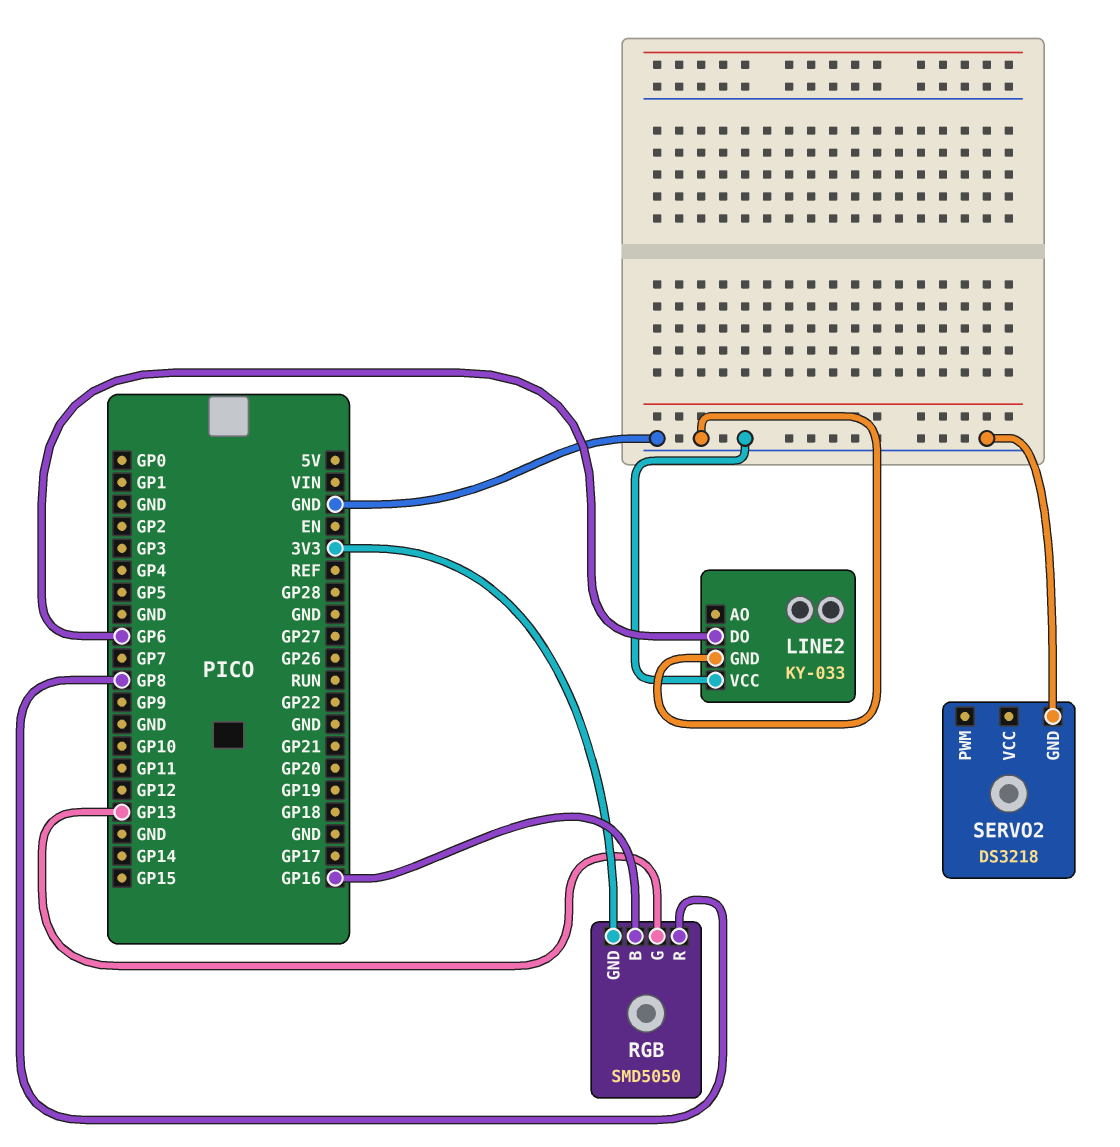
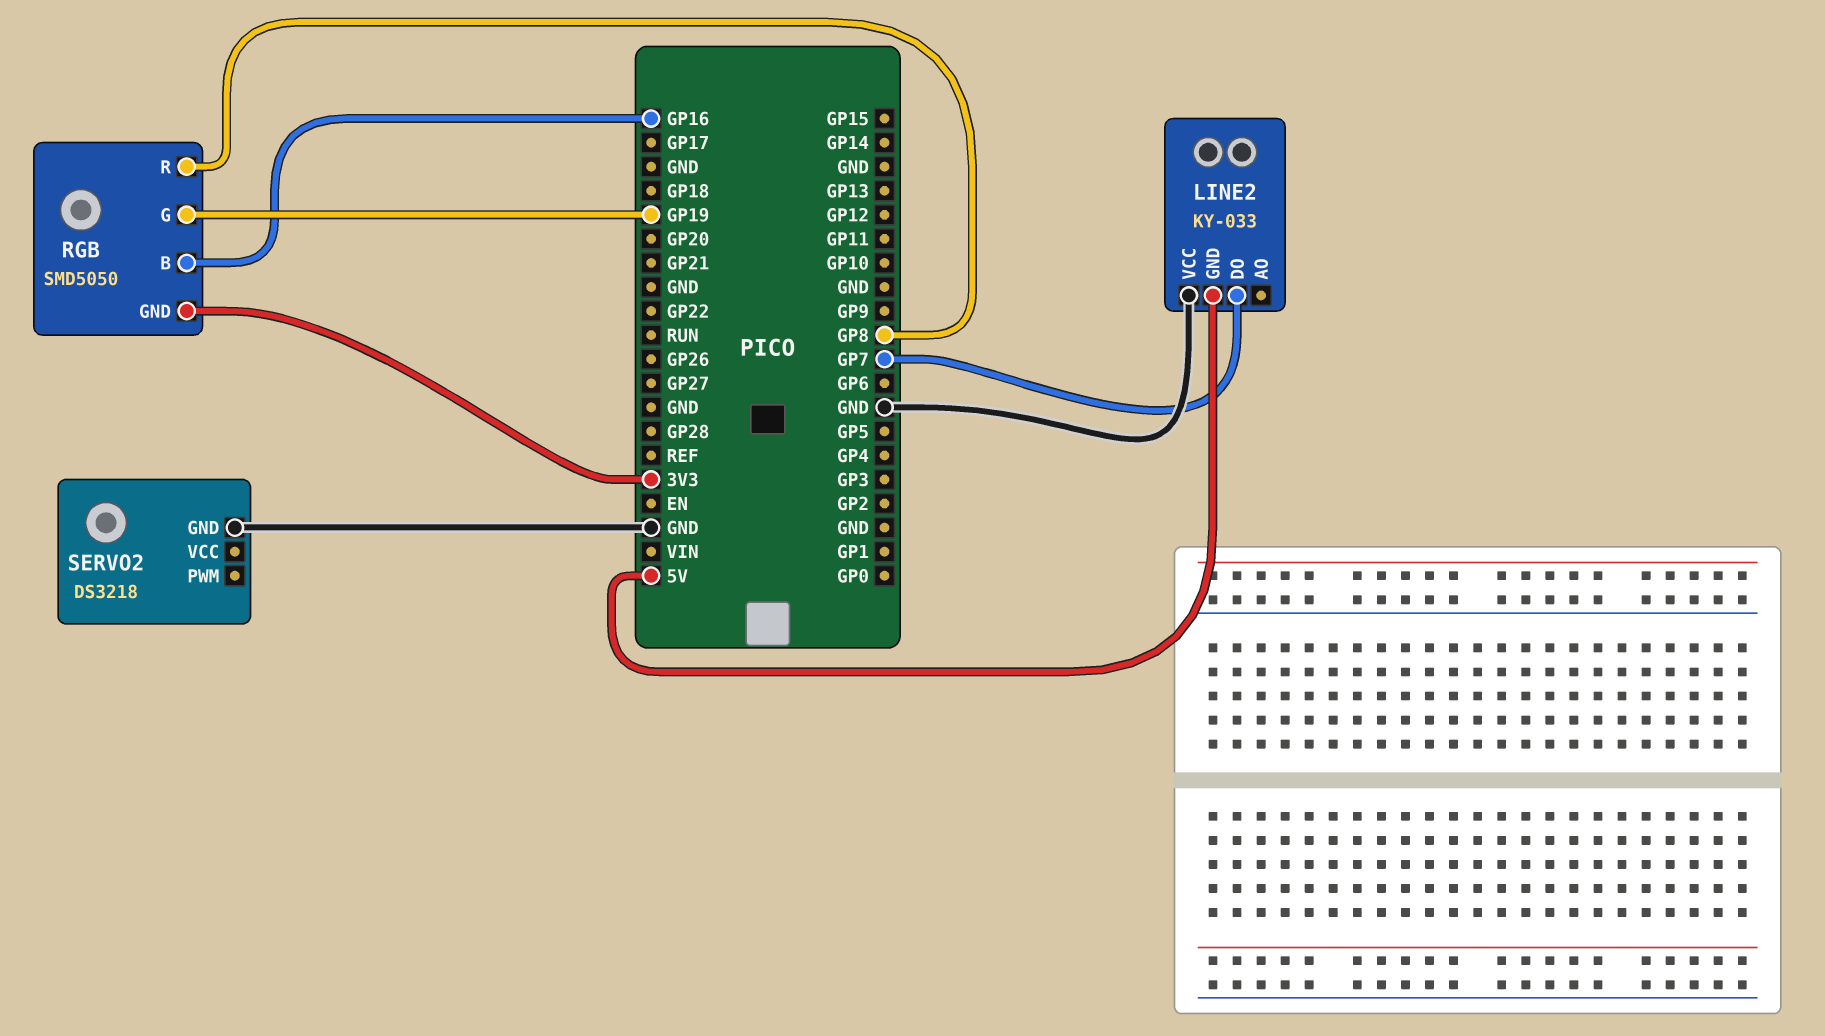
LINE2 pin DO: GP6 -> GP7
LINE2 pin GND: GND -> 5V
RGB pin G: GP13 -> GP19

